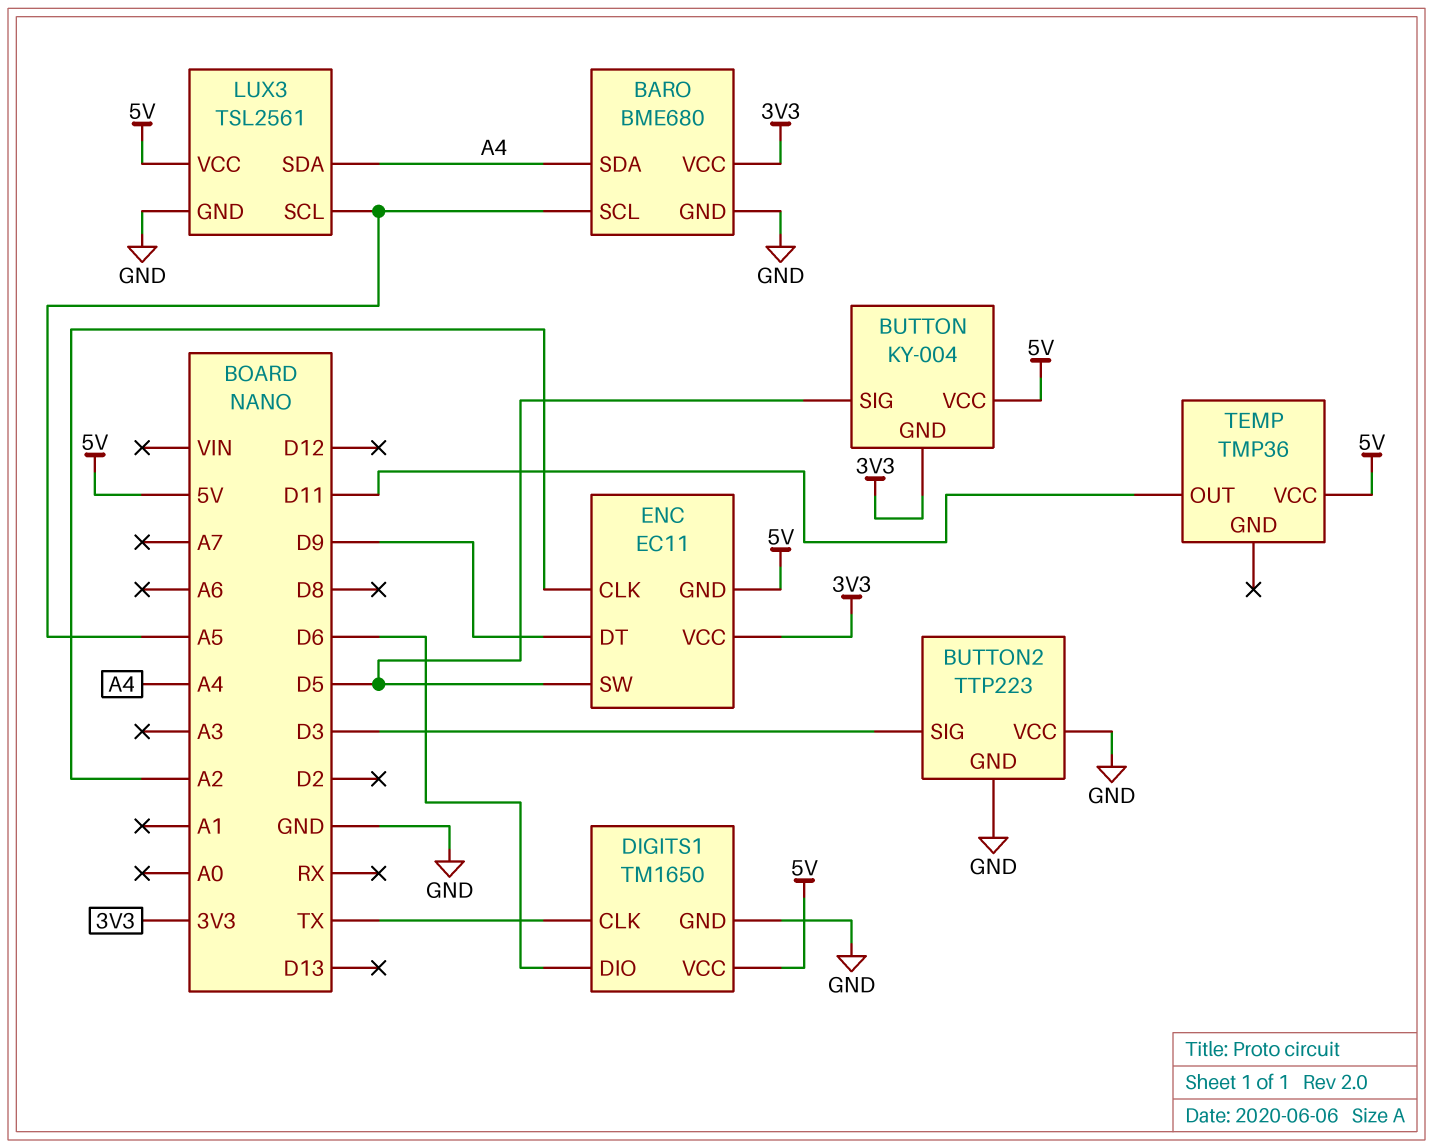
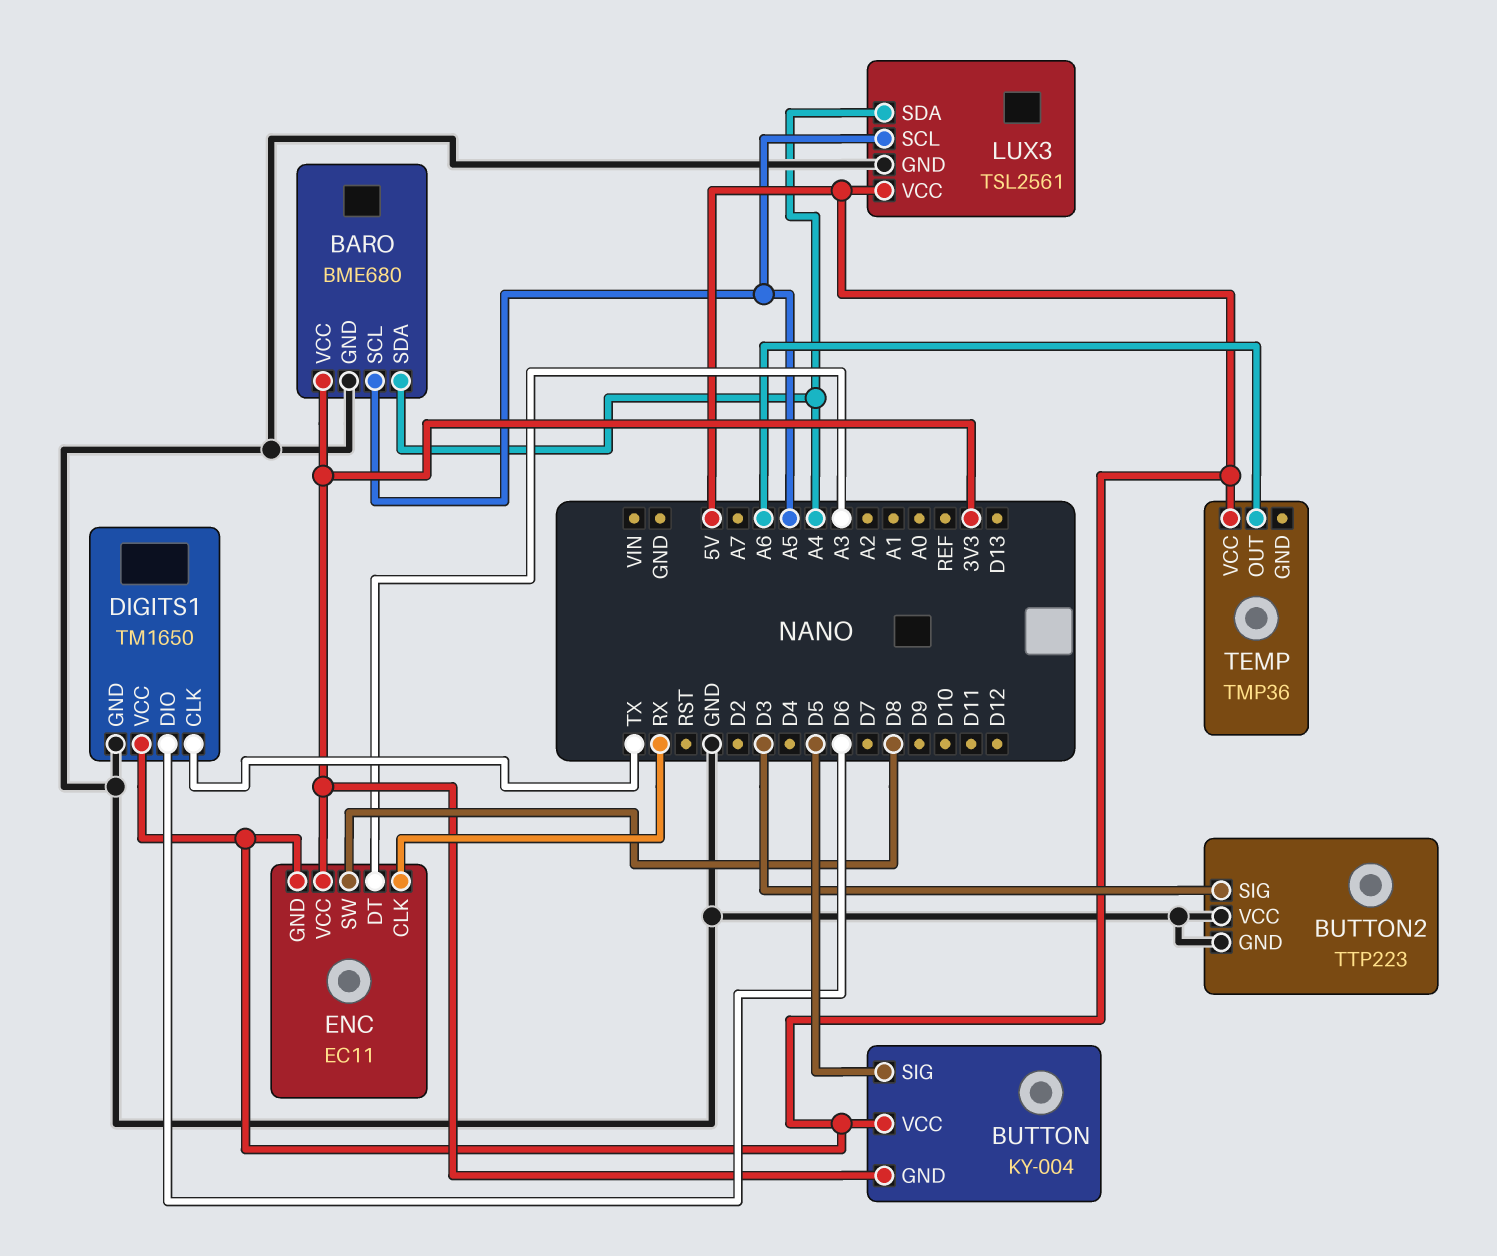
ENC pin CLK: A2 -> RX
ENC pin DT: D9 -> A3
ENC pin SW: D5 -> D8
TEMP pin OUT: D11 -> A6

